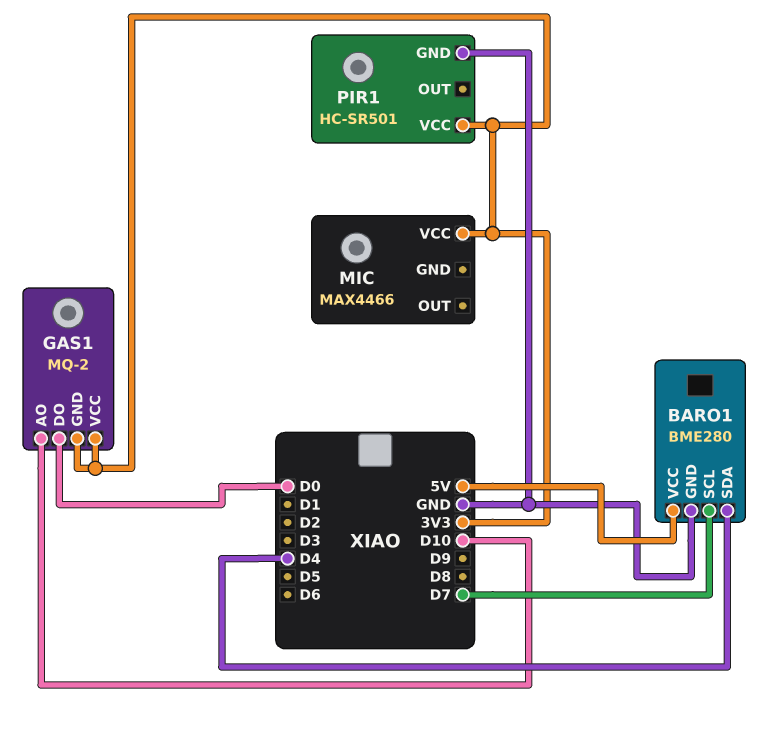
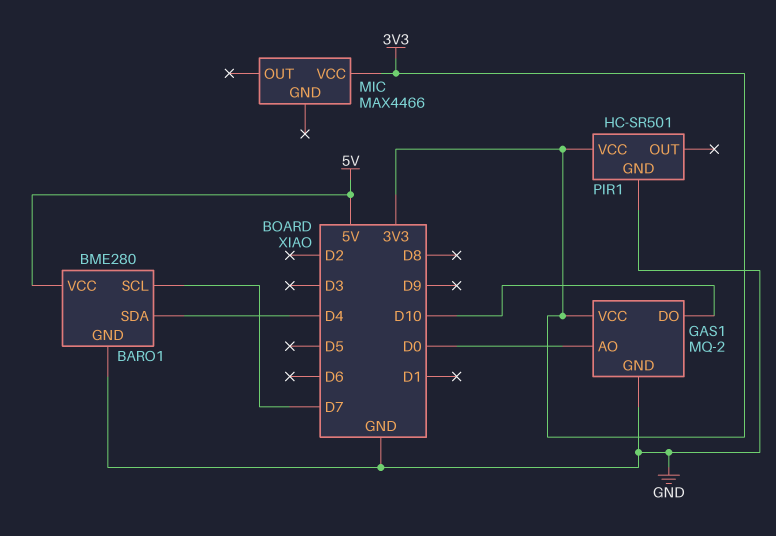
GAS1 pin AO: D10 -> D0
GAS1 pin DO: D0 -> D10
GAS1 pin GND: 3V3 -> GND

